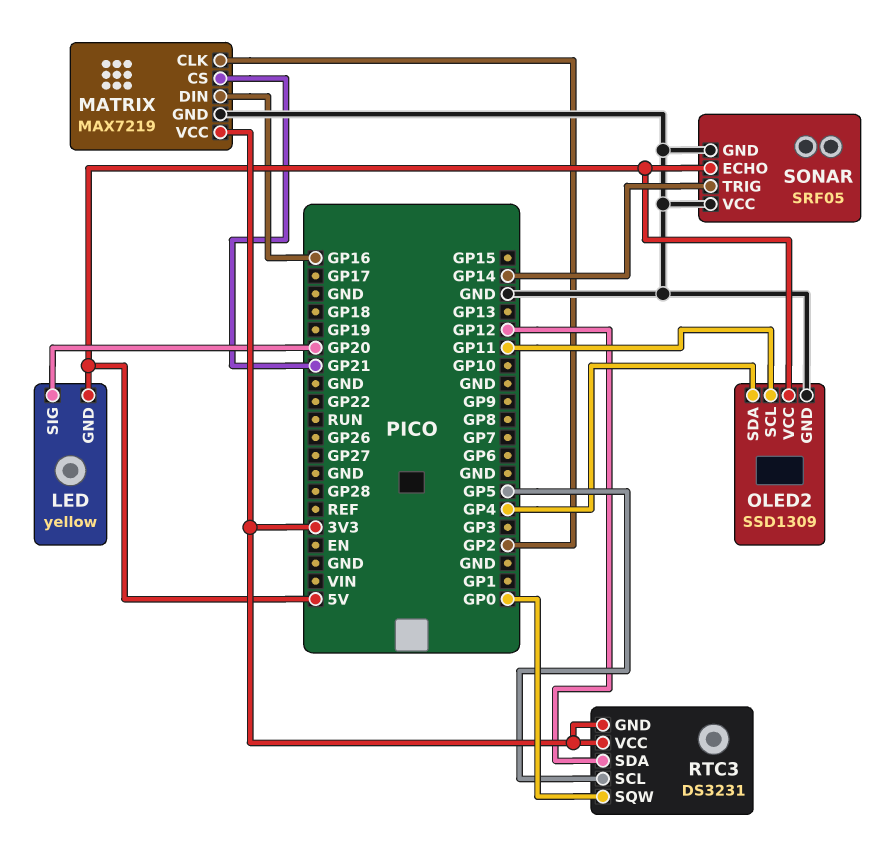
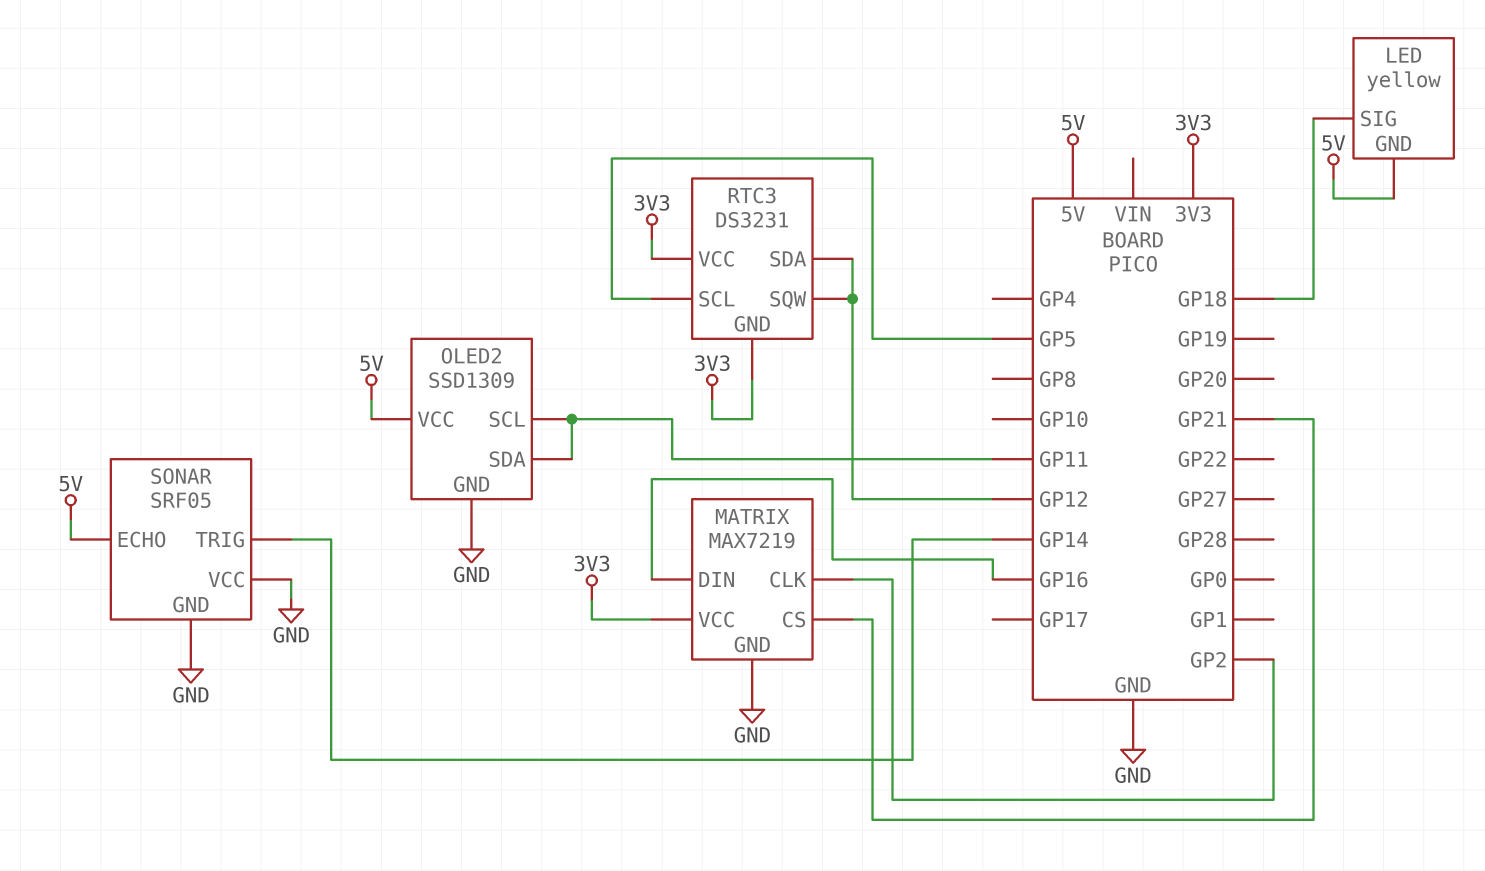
LED pin SIG: GP20 -> GP18
OLED2 pin SDA: GP4 -> GP11
RTC3 pin SQW: GP0 -> GP12

